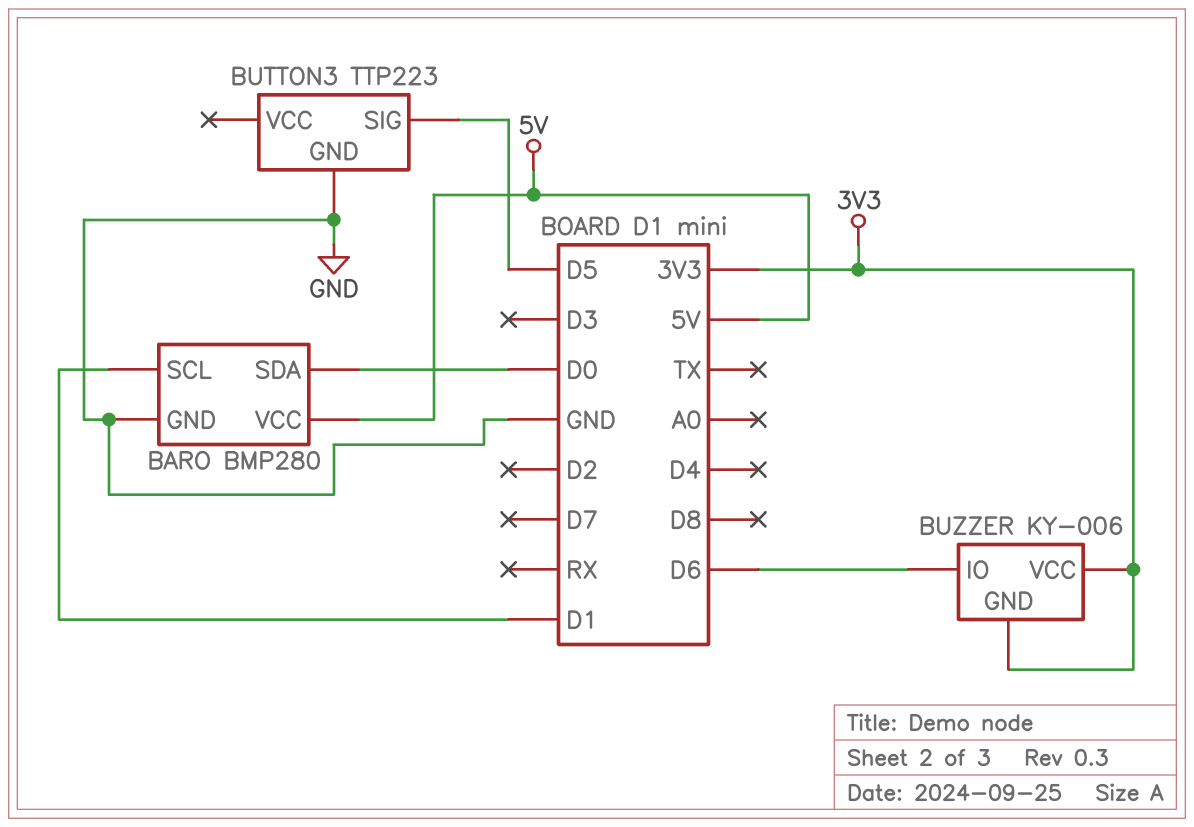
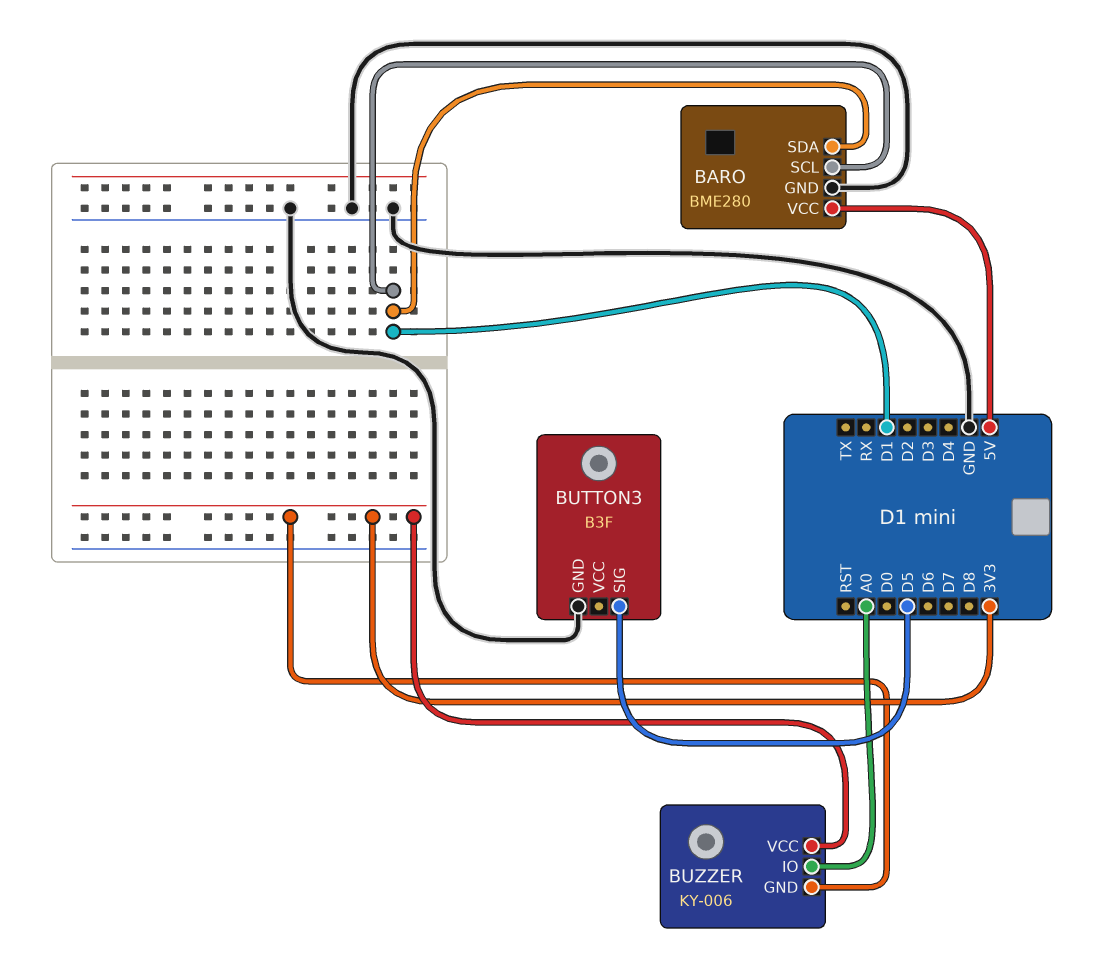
BARO: BMP280 -> BME280
BARO pin SDA: D0 -> D1
BUTTON3: TTP223 -> B3F
BUZZER pin IO: D6 -> A0

